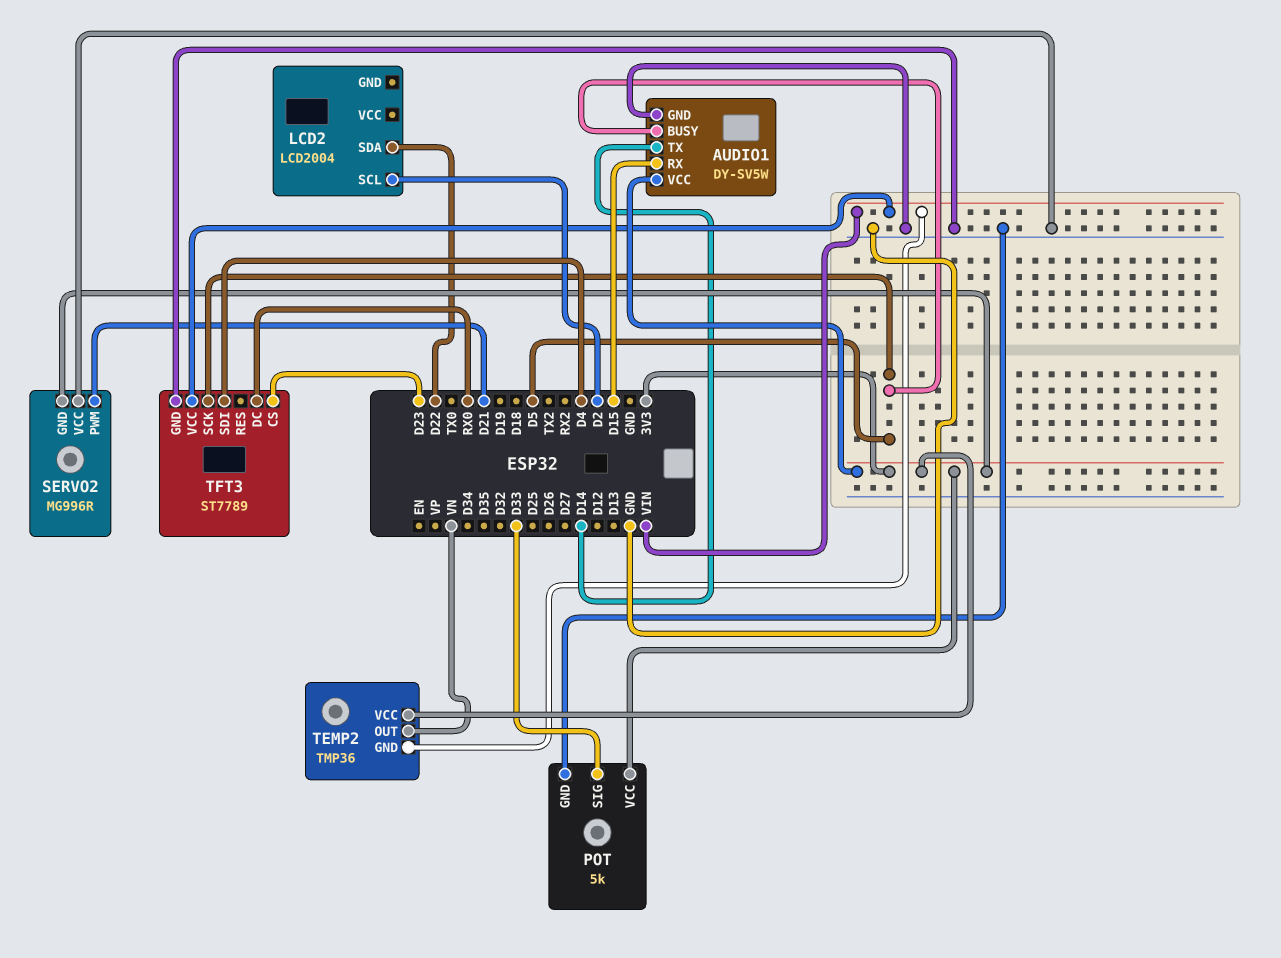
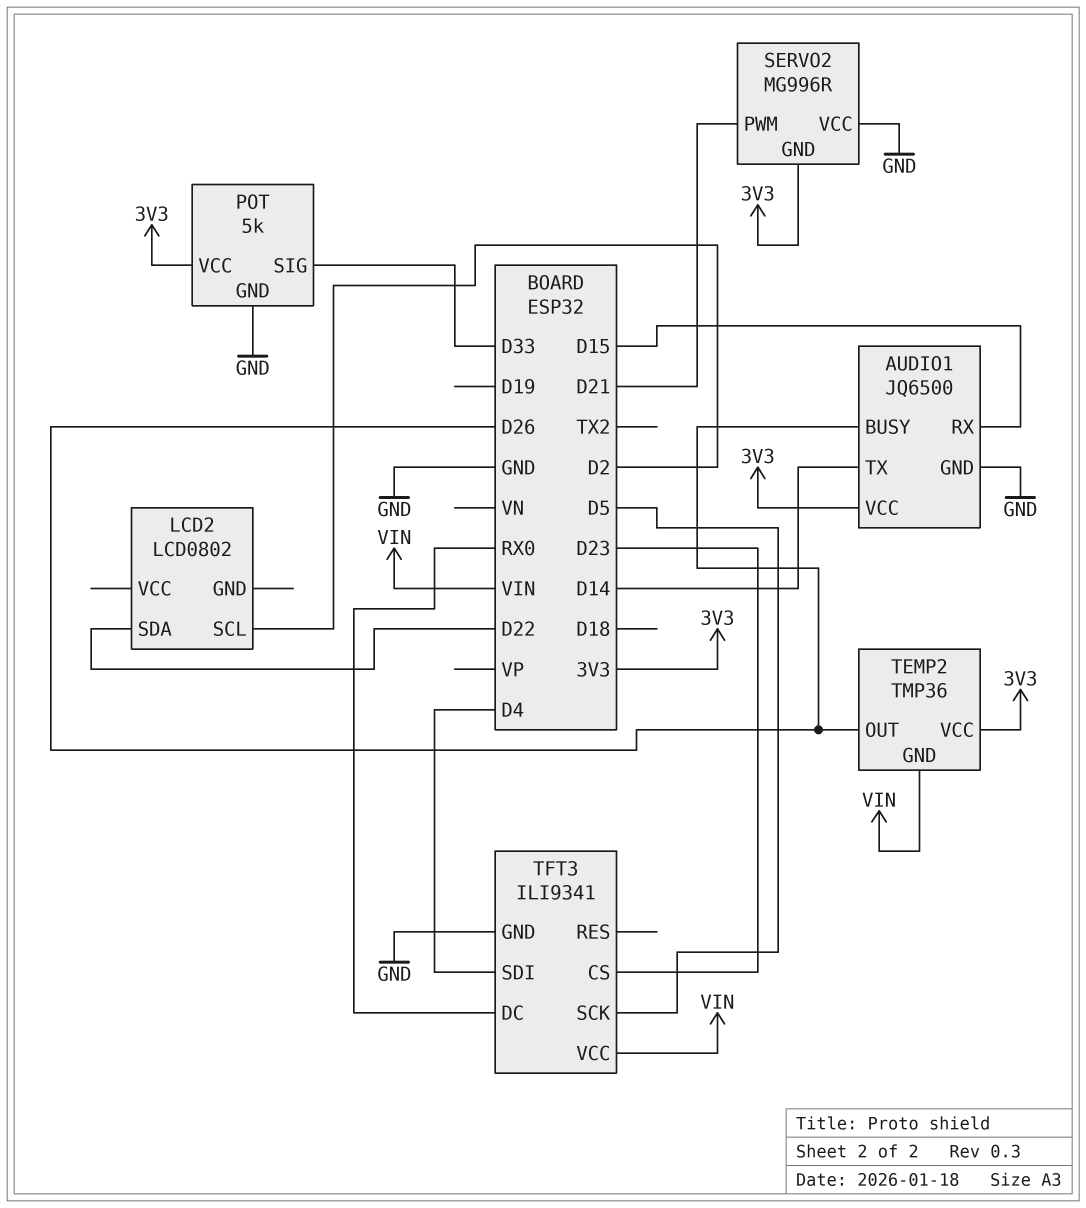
AUDIO1: DY-SV5W -> JQ6500
AUDIO1 pin BUSY: D5 -> D26
LCD2: LCD2004 -> LCD0802
TEMP2 pin OUT: VN -> D26
TFT3: ST7789 -> ILI9341

